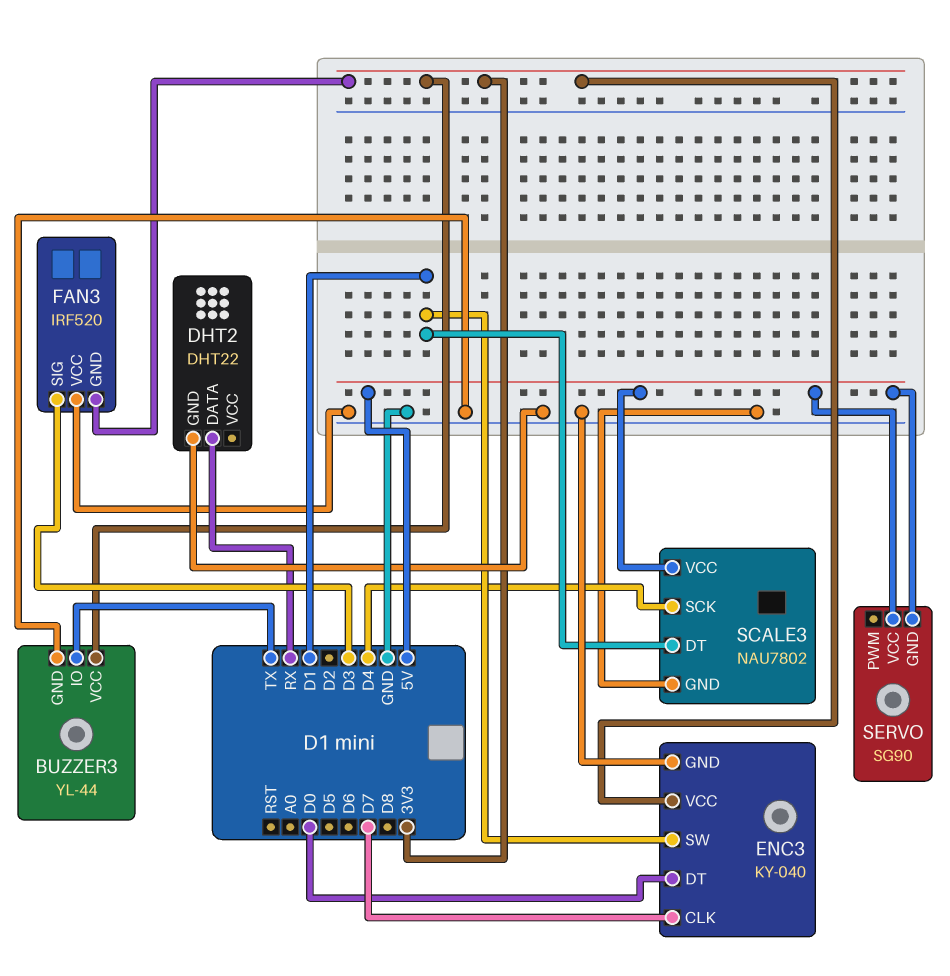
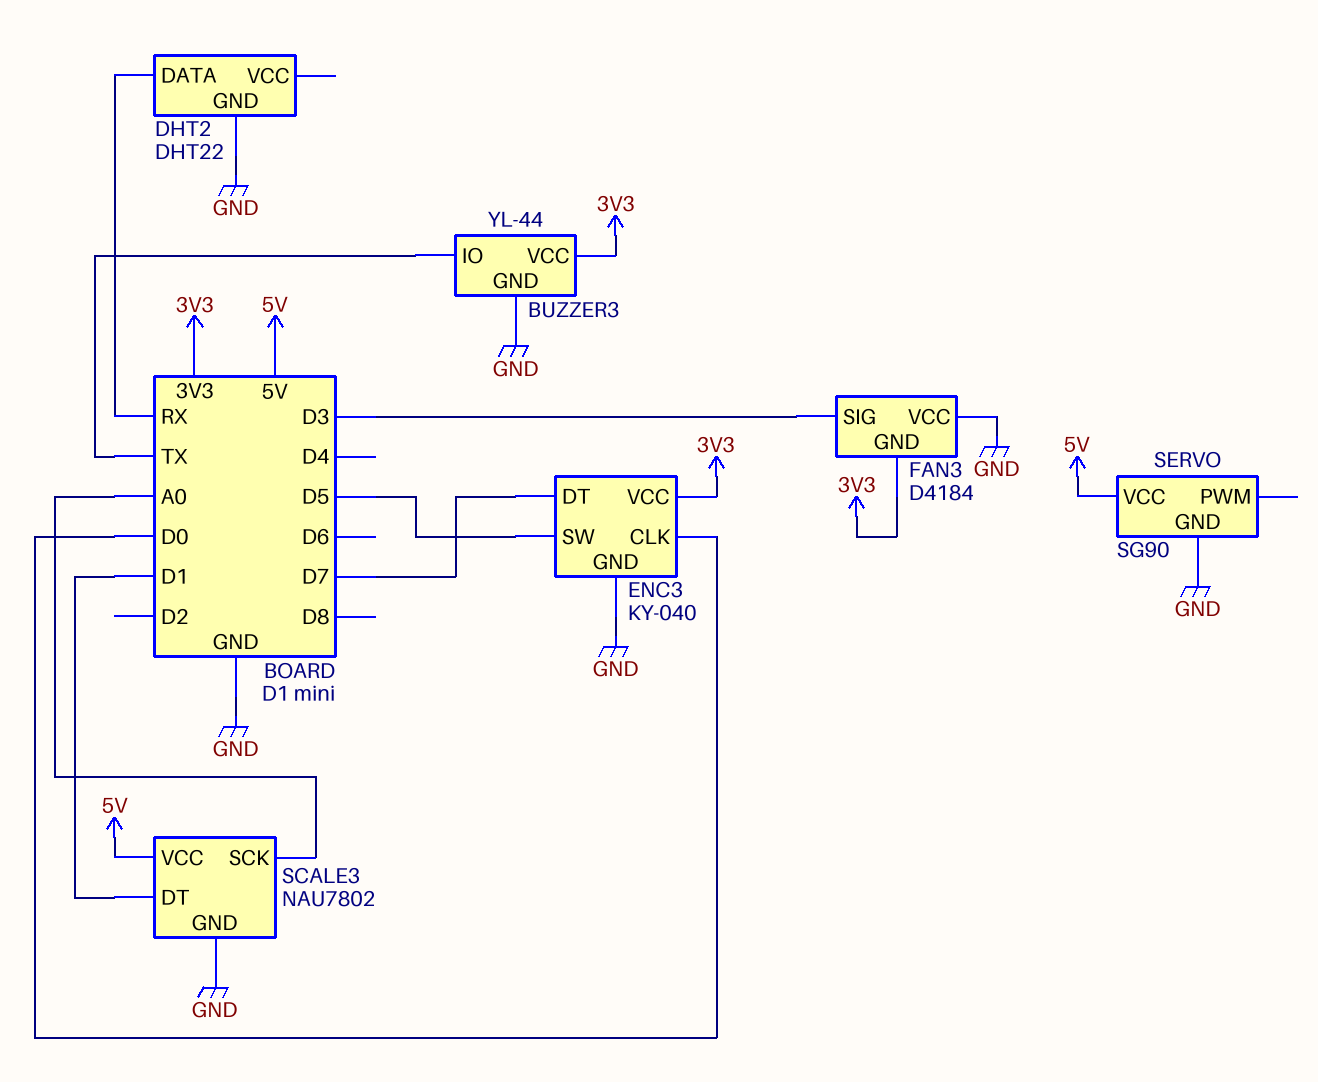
ENC3 pin CLK: D7 -> D0
ENC3 pin DT: D0 -> D7
ENC3 pin SW: D1 -> D5
FAN3: IRF520 -> D4184
SCALE3 pin SCK: D4 -> A0
SERVO pin GND: 5V -> GND

